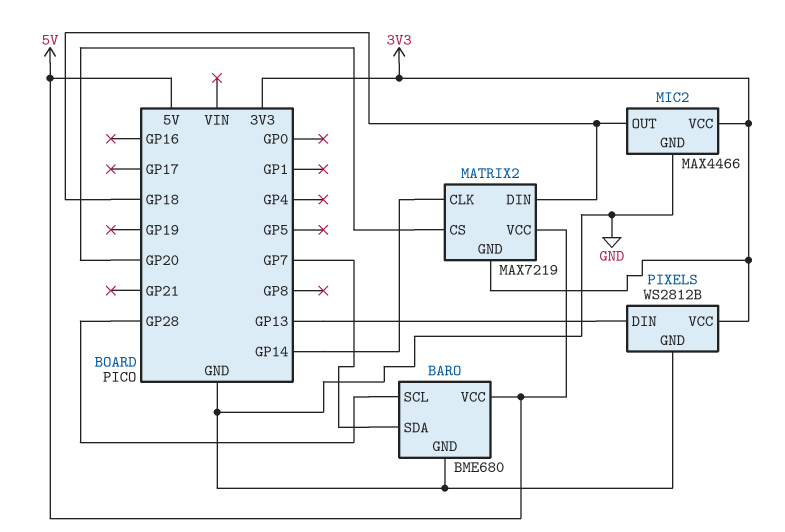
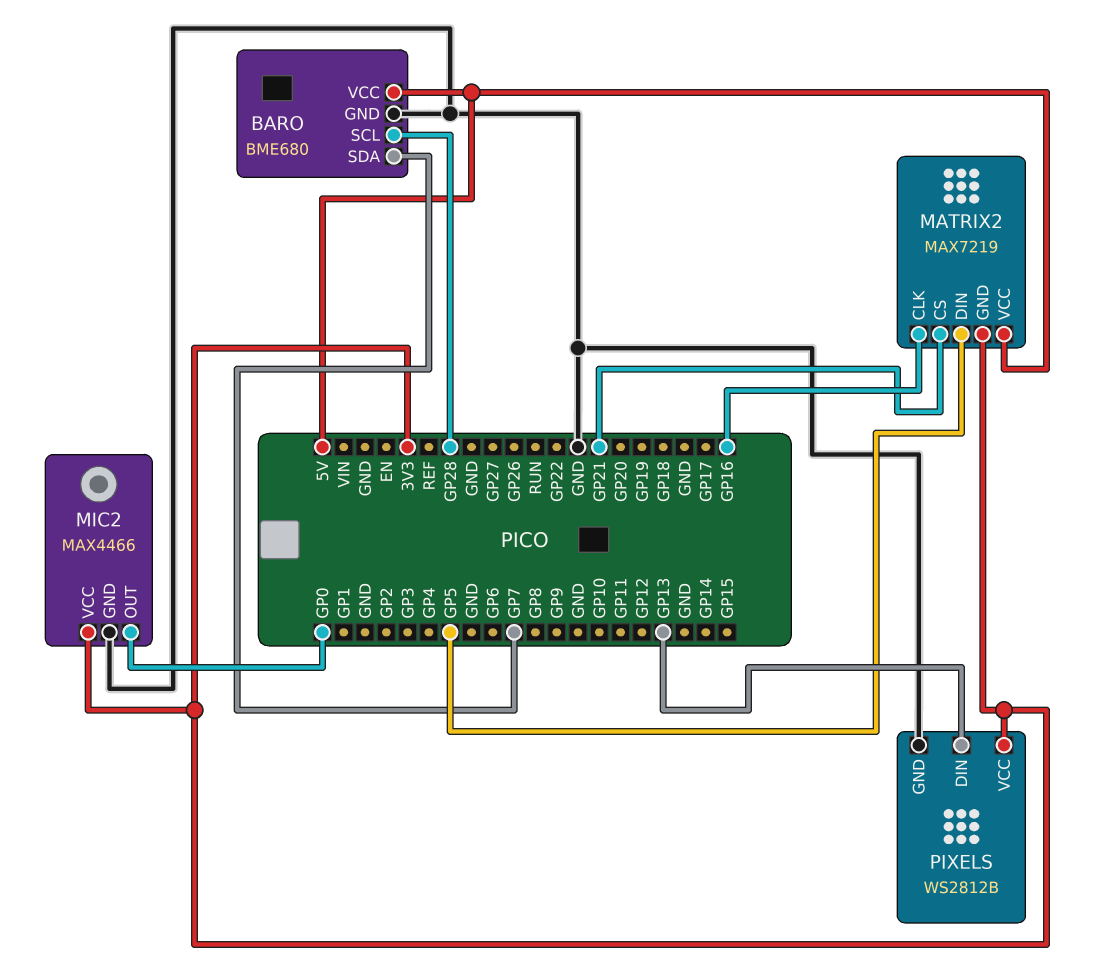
MATRIX2 pin CLK: GP14 -> GP16
MATRIX2 pin CS: GP20 -> GP21
MATRIX2 pin DIN: GP18 -> GP5
MIC2 pin OUT: GP18 -> GP0

